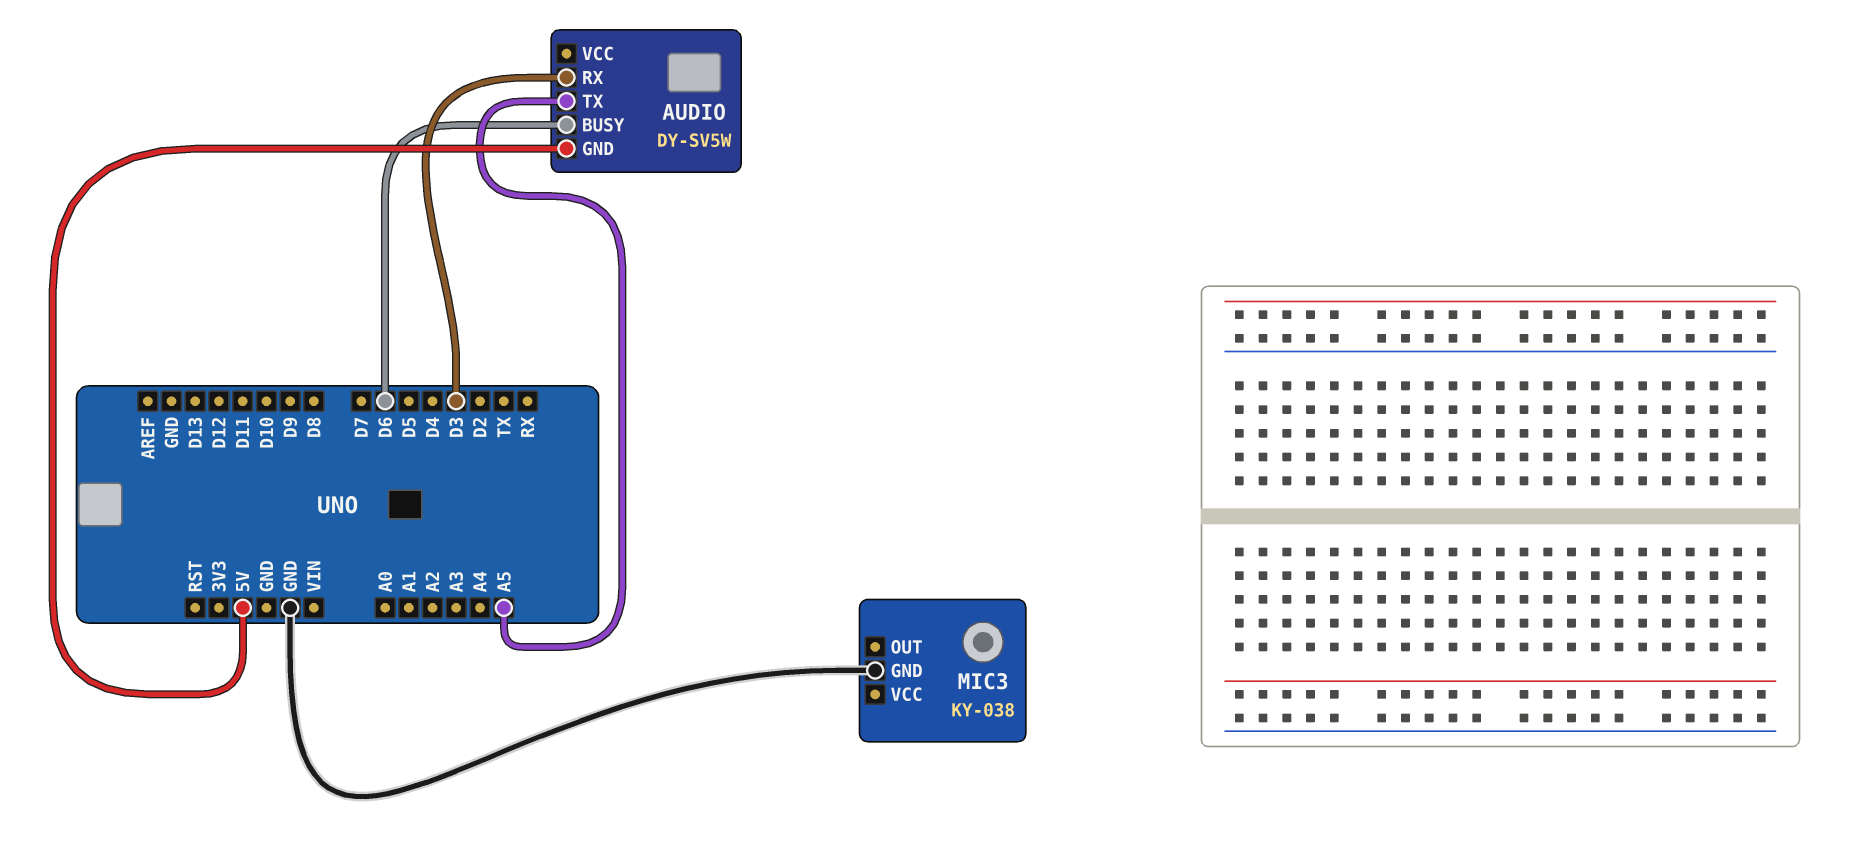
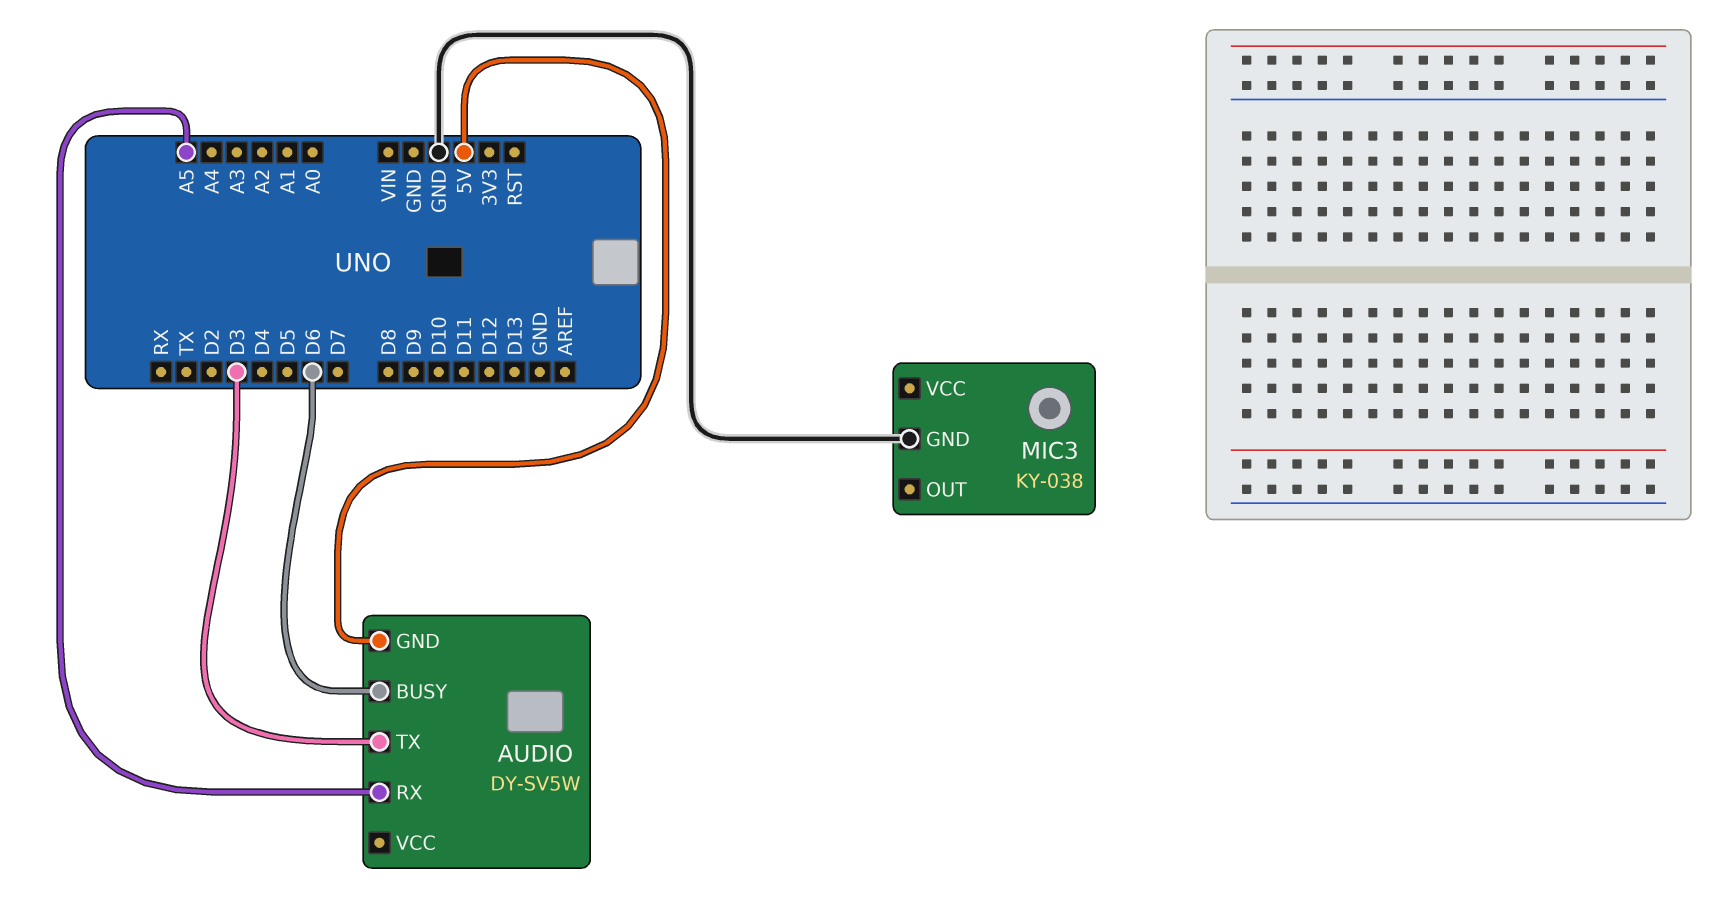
AUDIO pin RX: D3 -> A5
AUDIO pin TX: A5 -> D3

